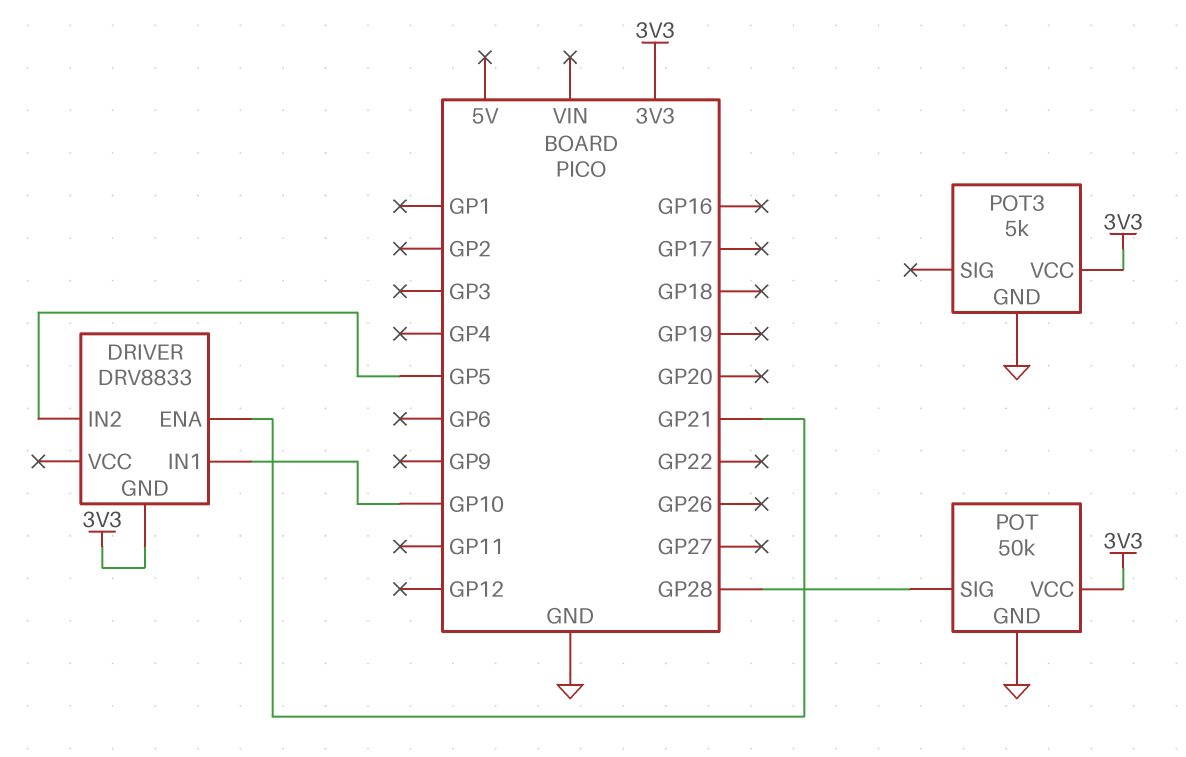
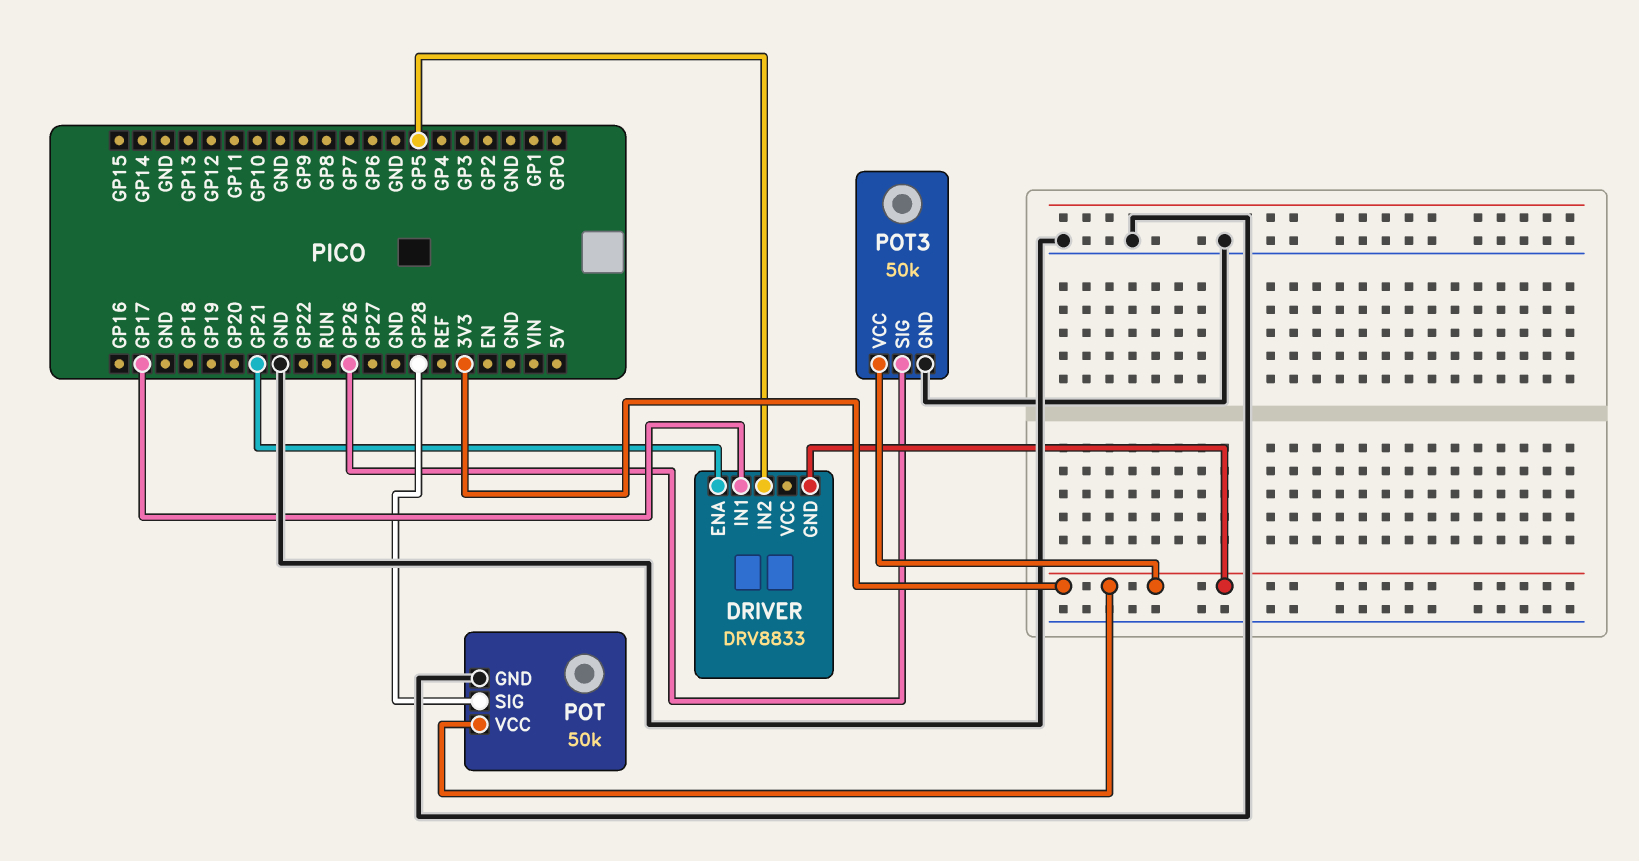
DRIVER pin IN1: GP10 -> GP17
POT3: 5k -> 50k
POT3 pin SIG: none -> GP26

